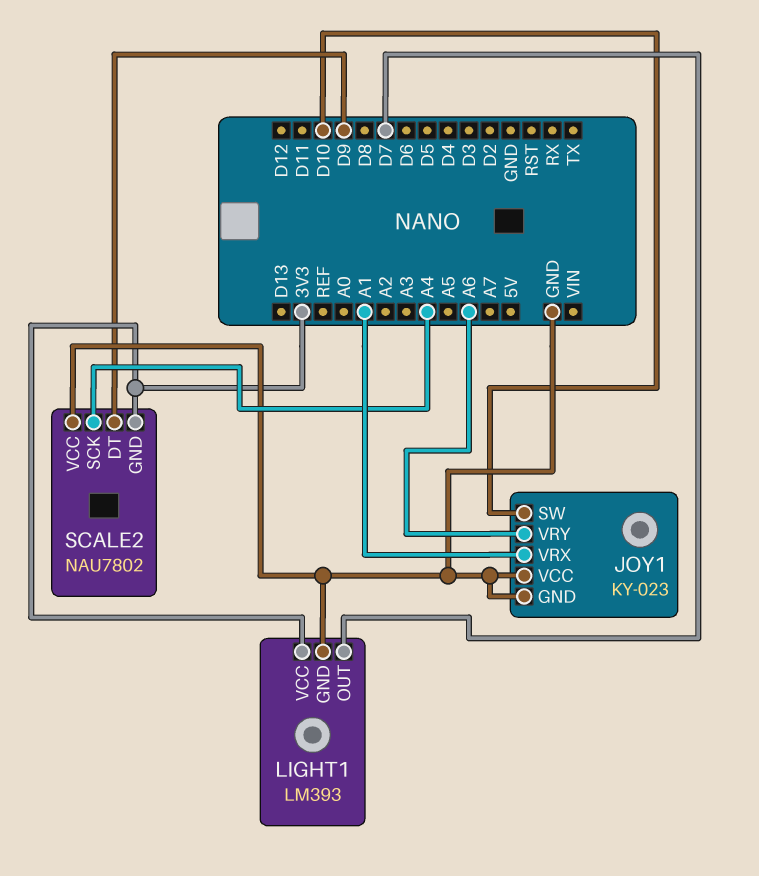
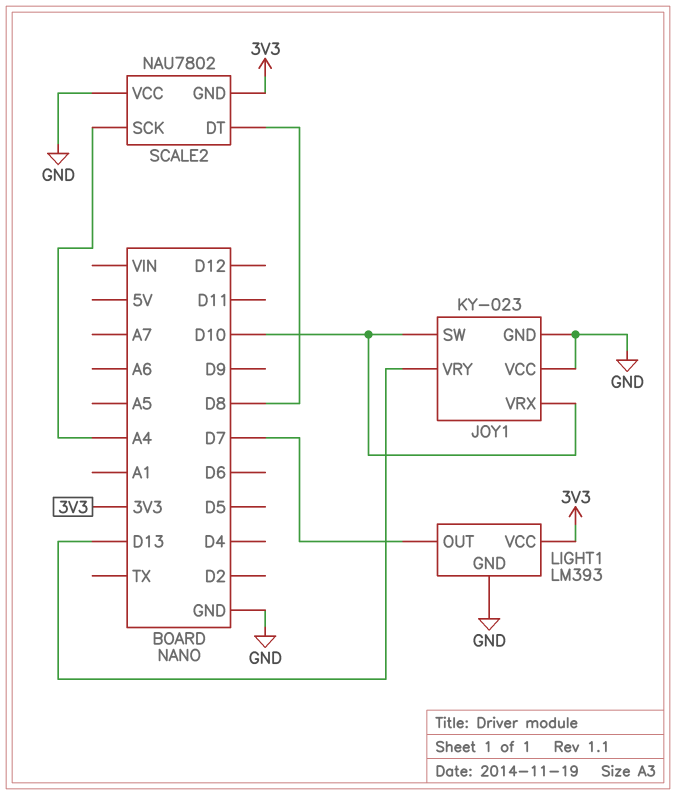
JOY1 pin VRX: A1 -> D10
JOY1 pin VRY: A6 -> D13
SCALE2 pin DT: D9 -> D8

